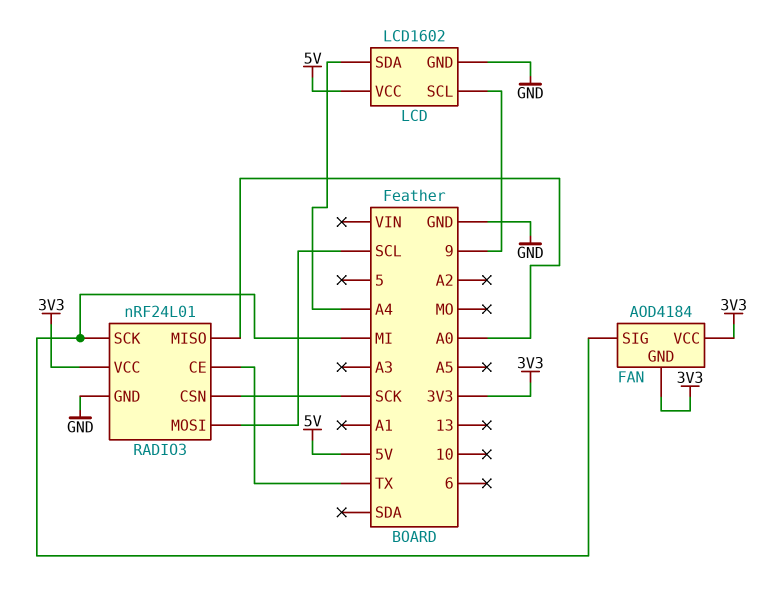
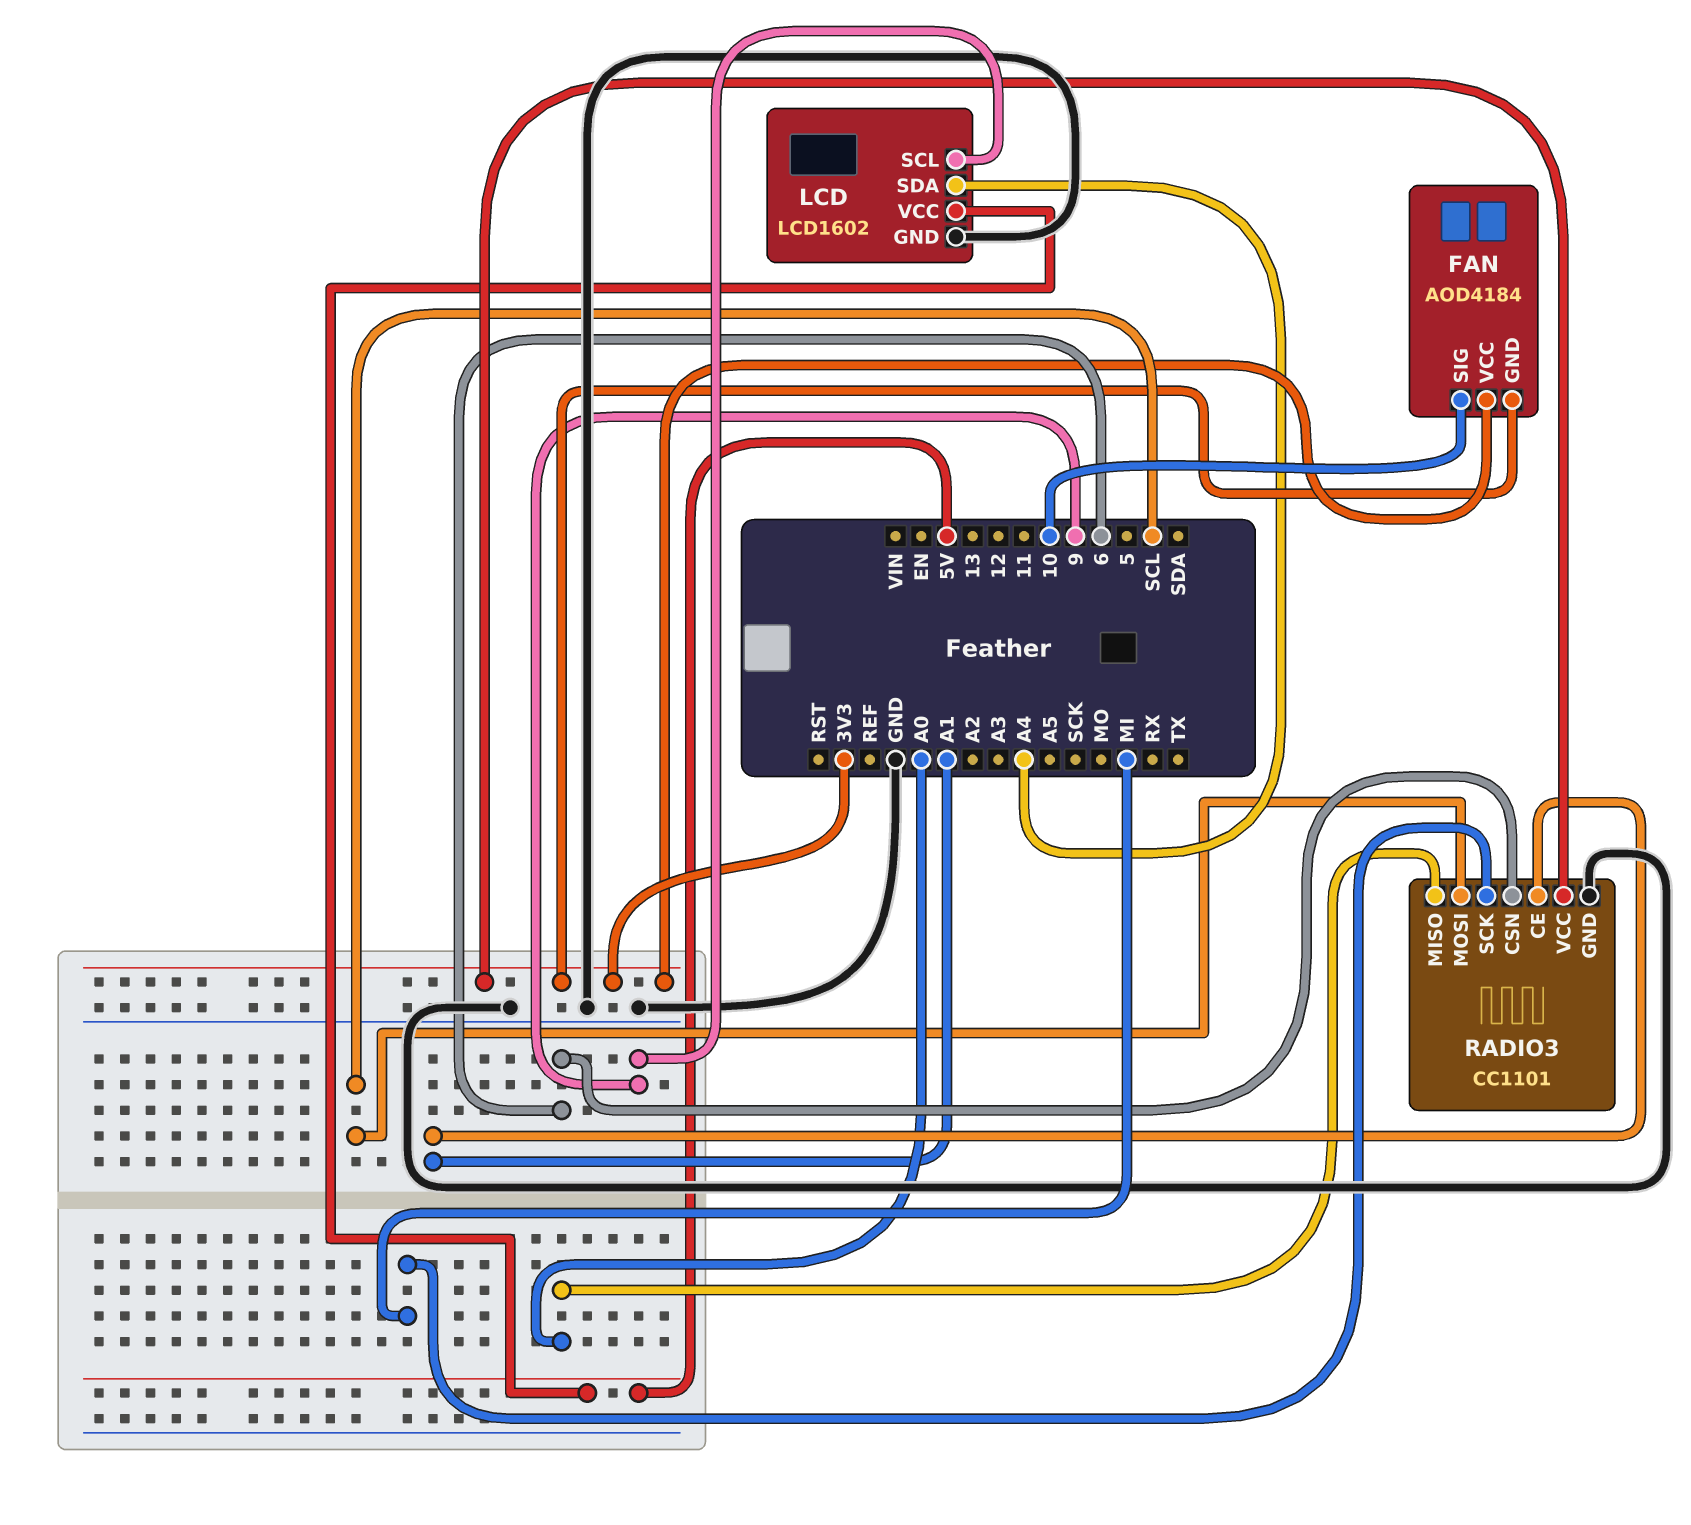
FAN pin SIG: MI -> 10
RADIO3: nRF24L01 -> CC1101
RADIO3 pin CE: TX -> A1
RADIO3 pin CSN: SCK -> 6

